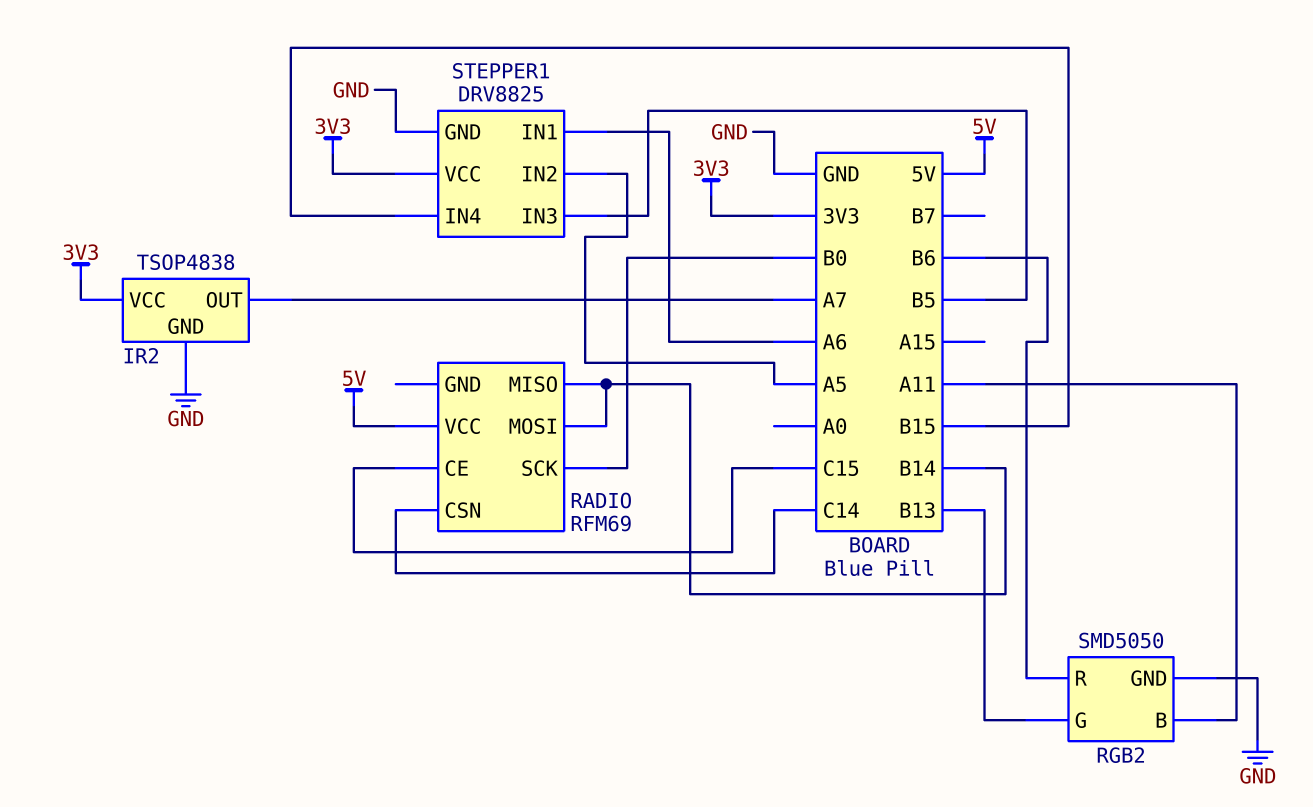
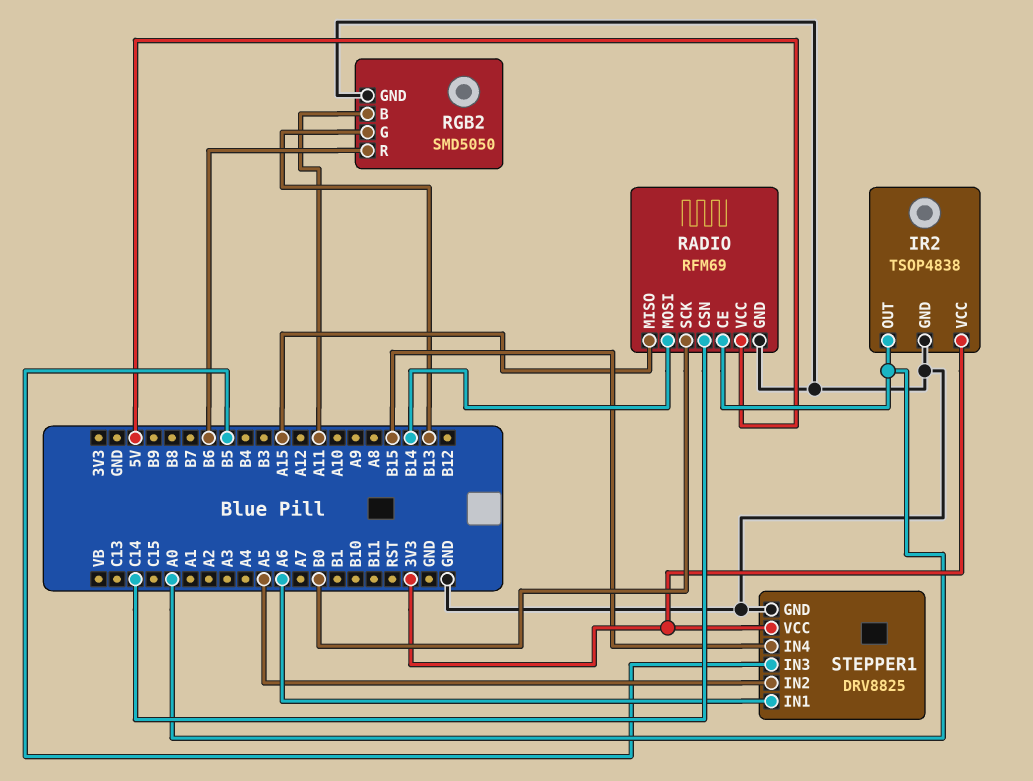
IR2 pin OUT: A7 -> A0
RADIO pin CE: C15 -> A0
RADIO pin GND: none -> GND
RADIO pin MISO: B14 -> A15

